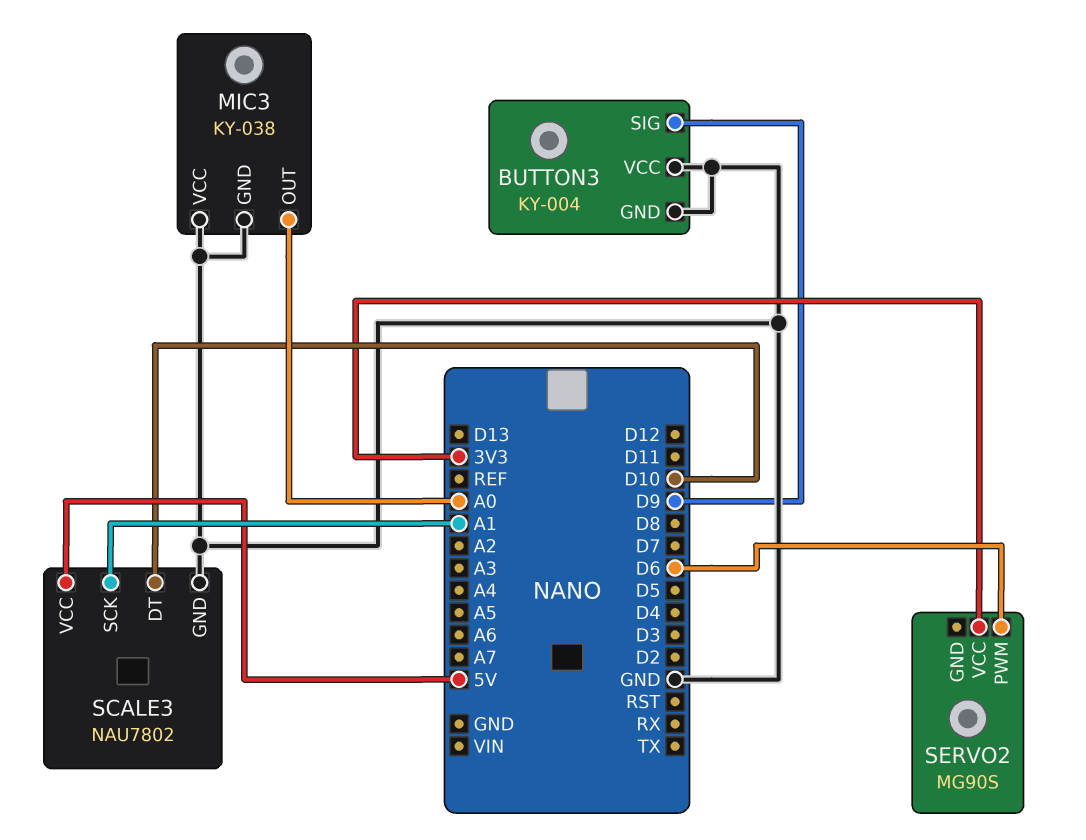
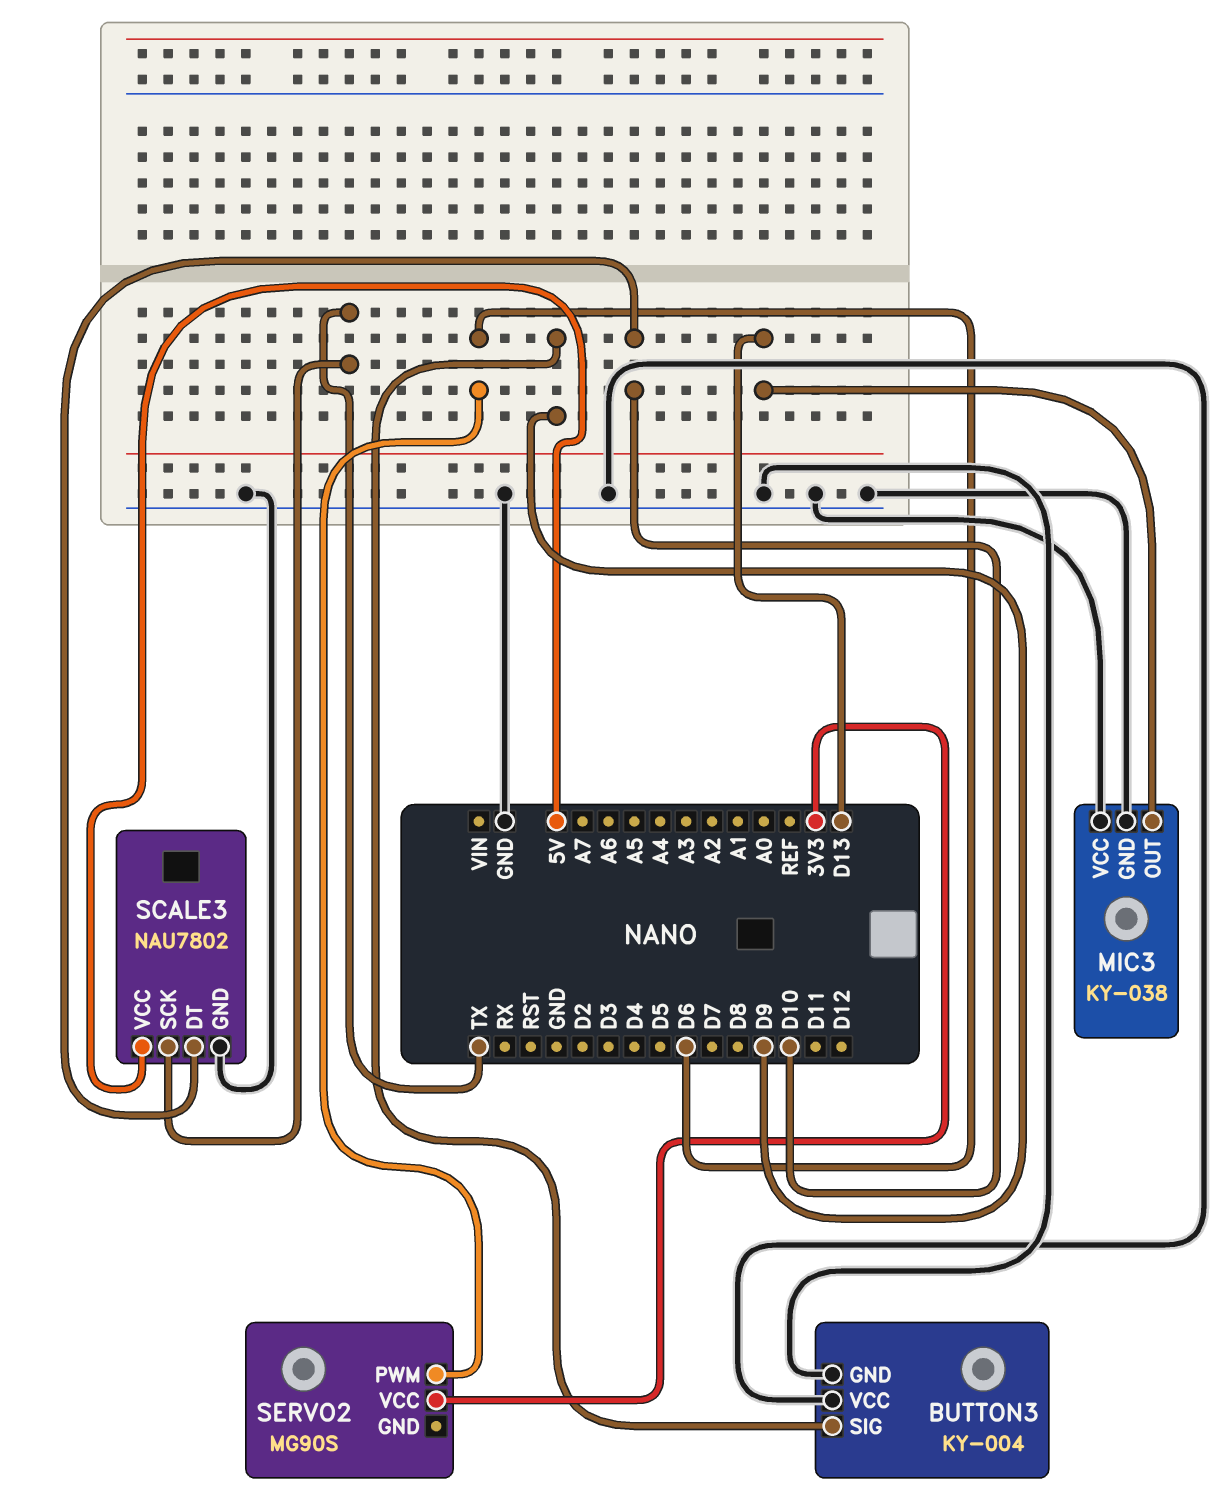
MIC3 pin OUT: A0 -> D13
SCALE3 pin SCK: A1 -> TX

